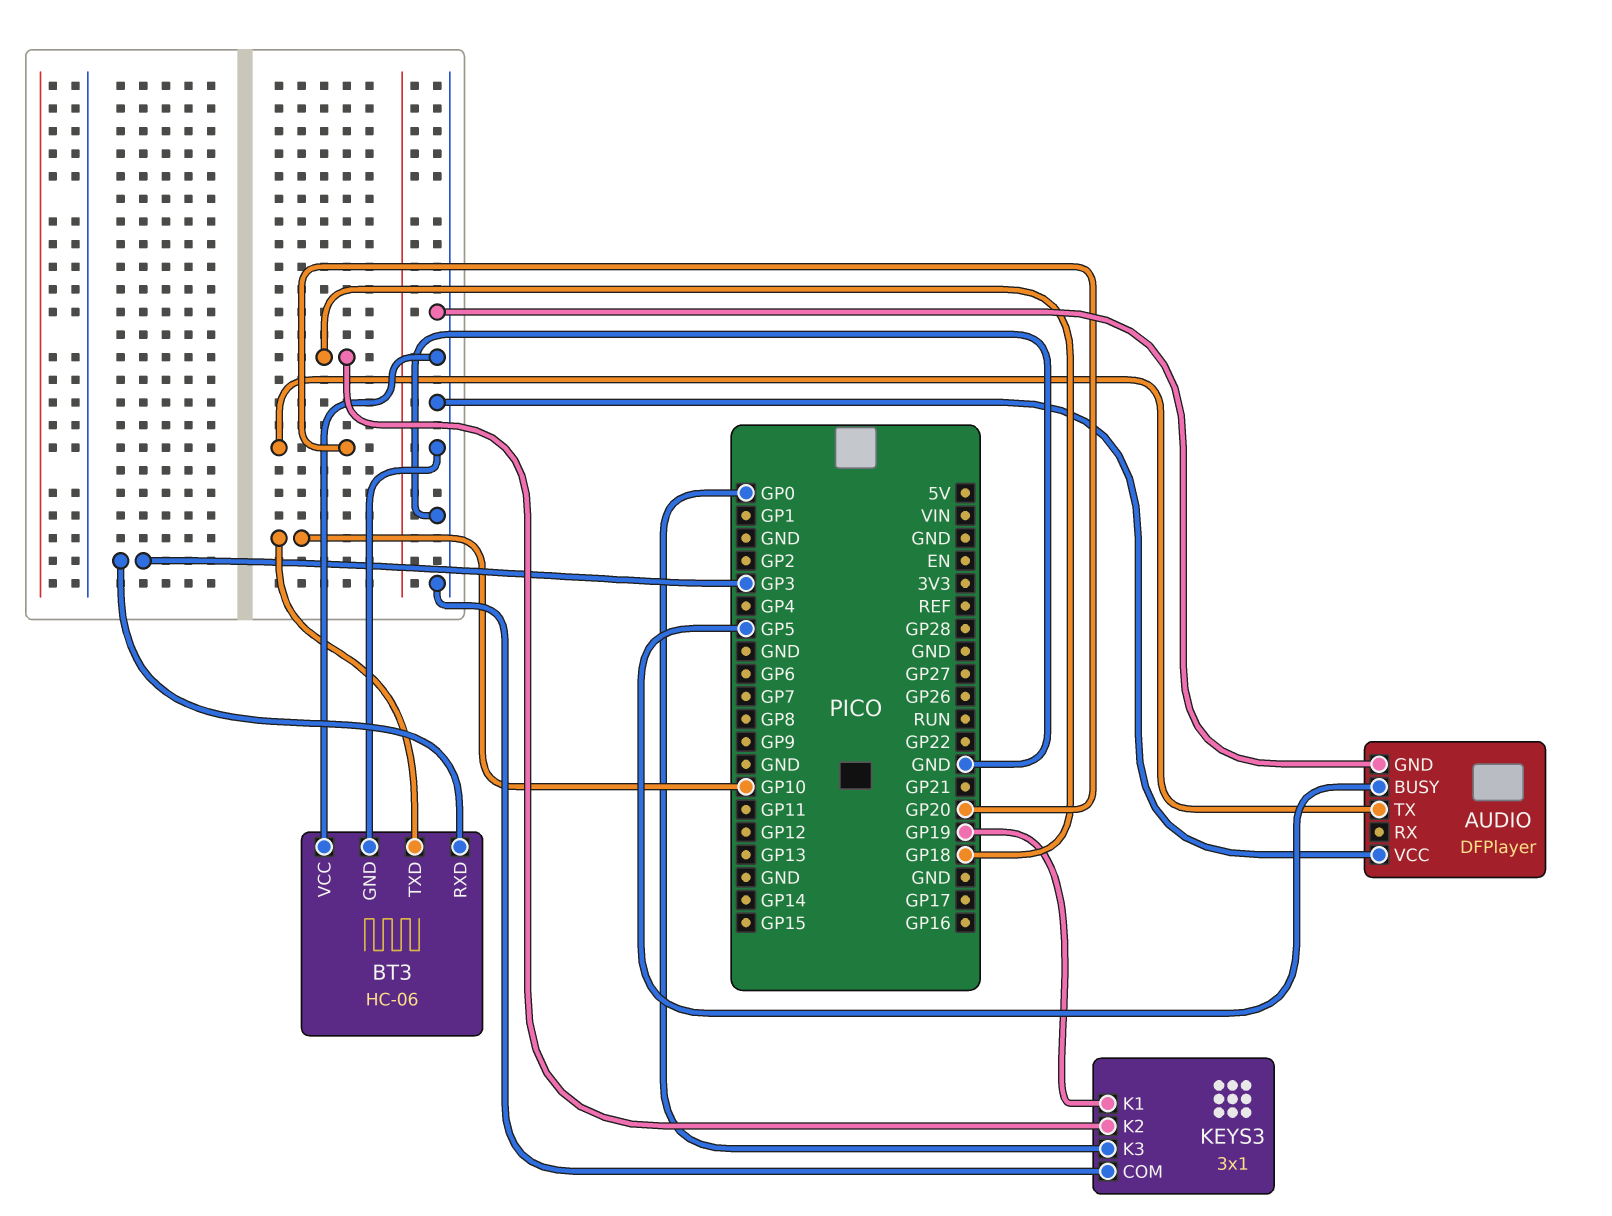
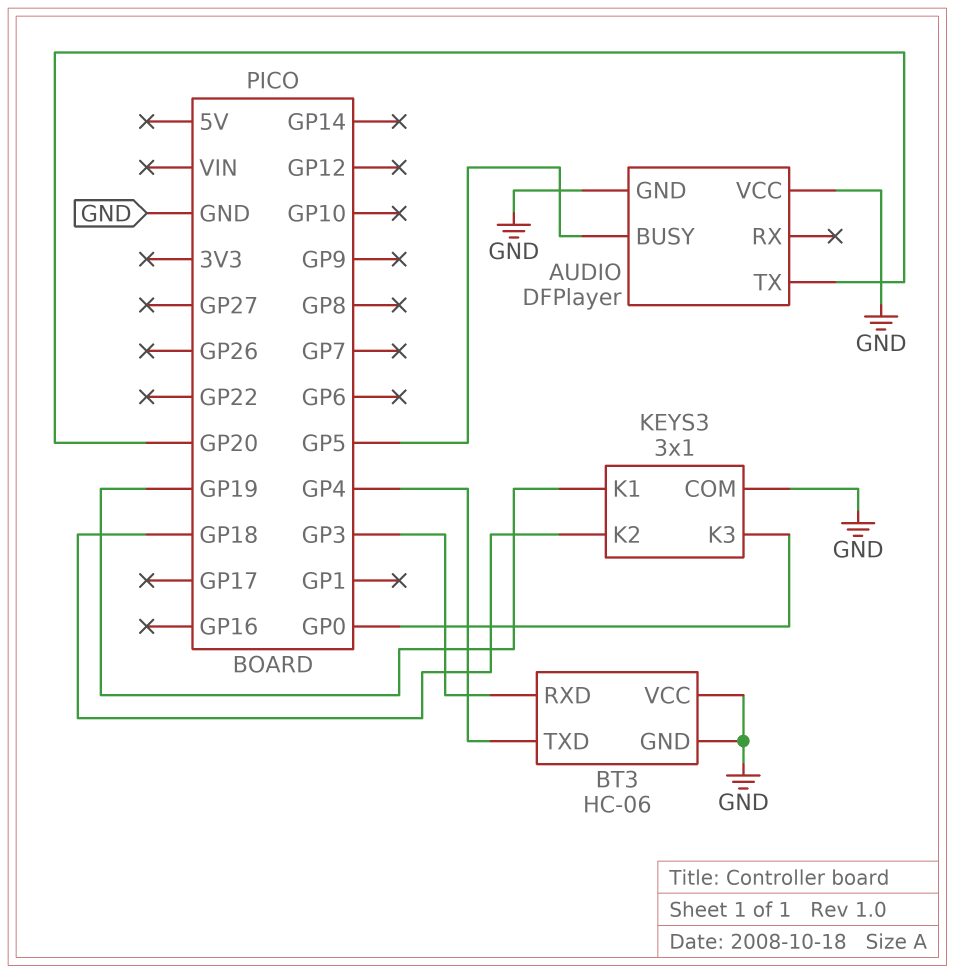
BT3 pin TXD: GP10 -> GP4

